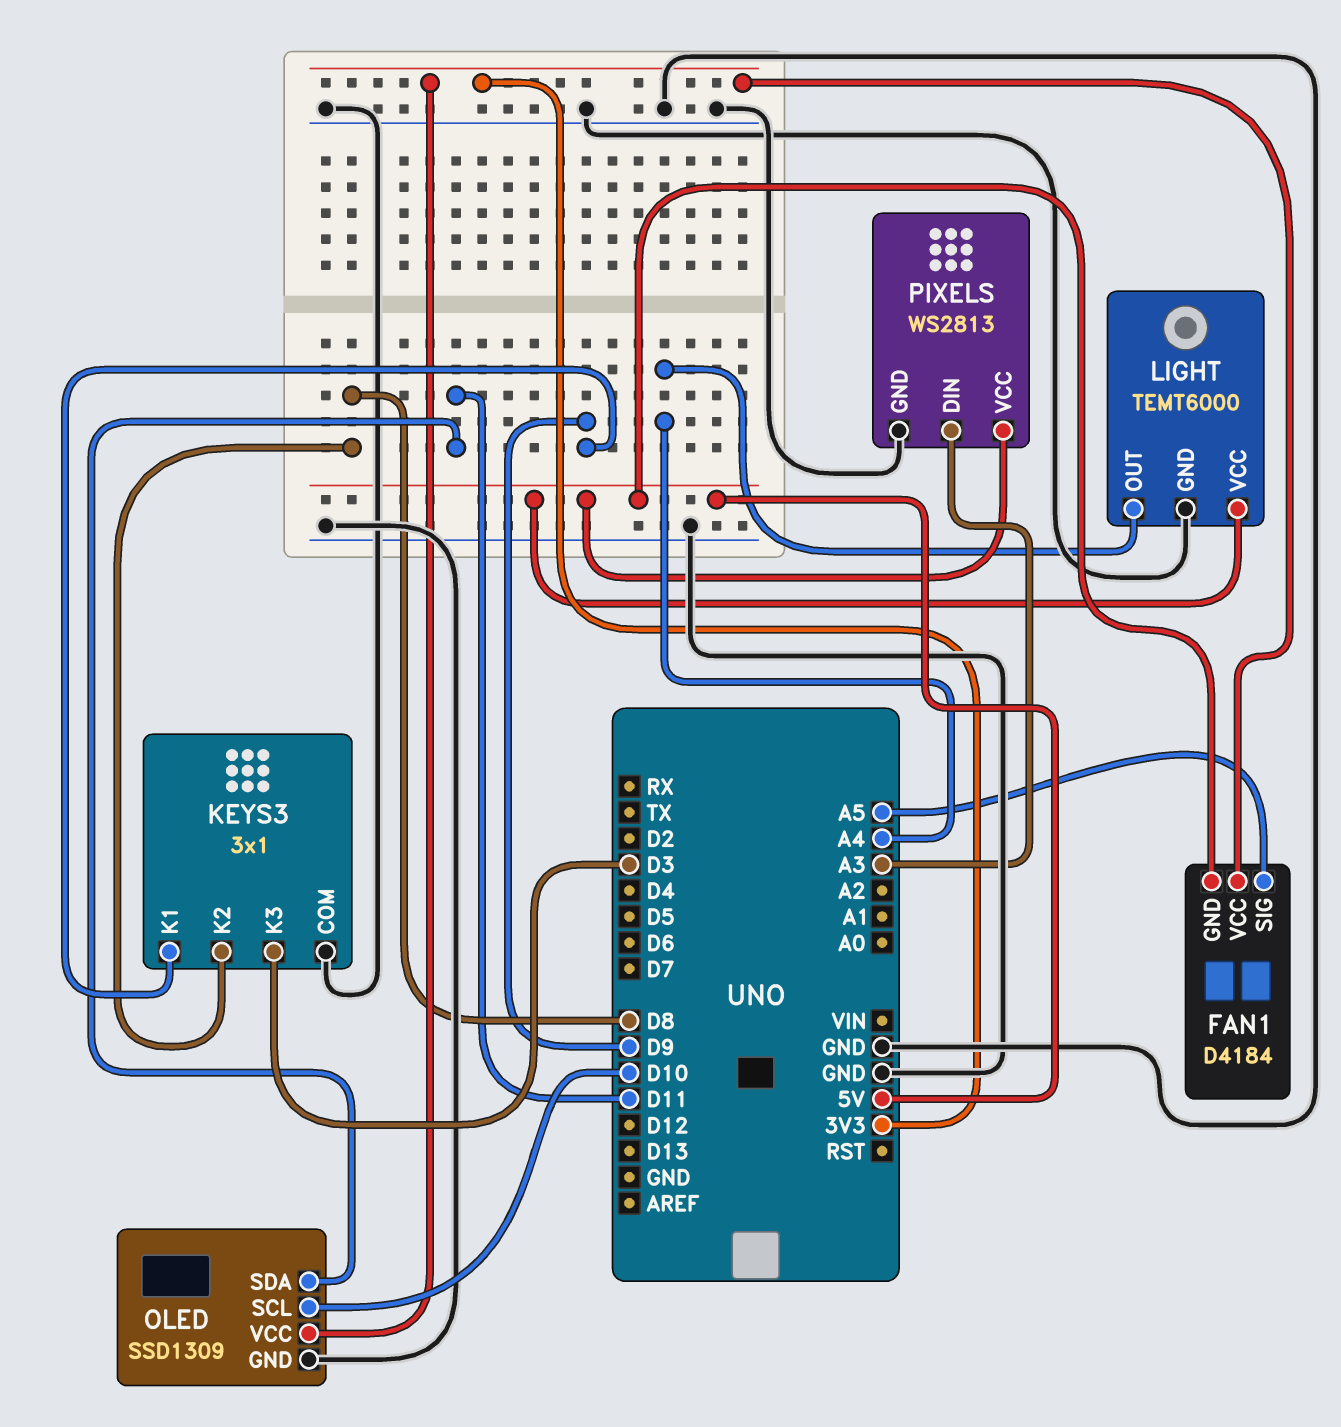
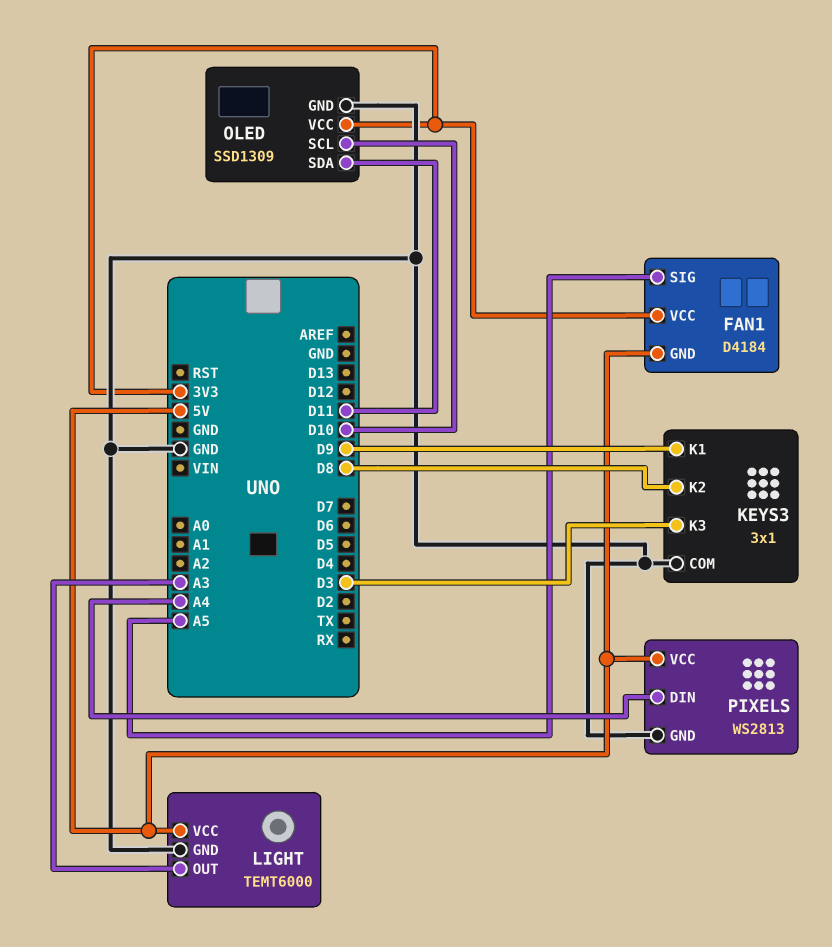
LIGHT pin OUT: A4 -> A3
PIXELS pin DIN: A3 -> A4

